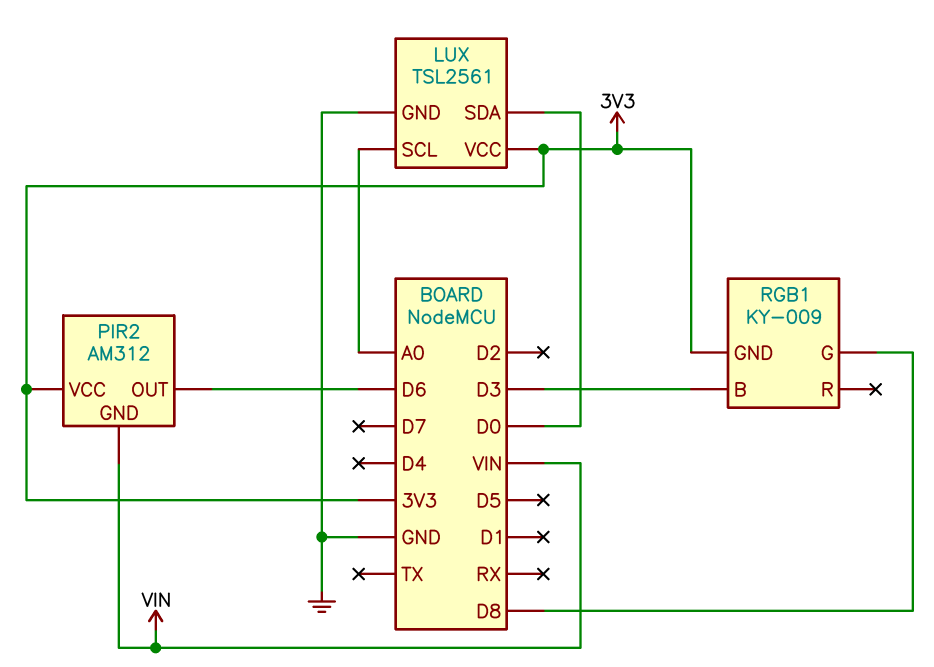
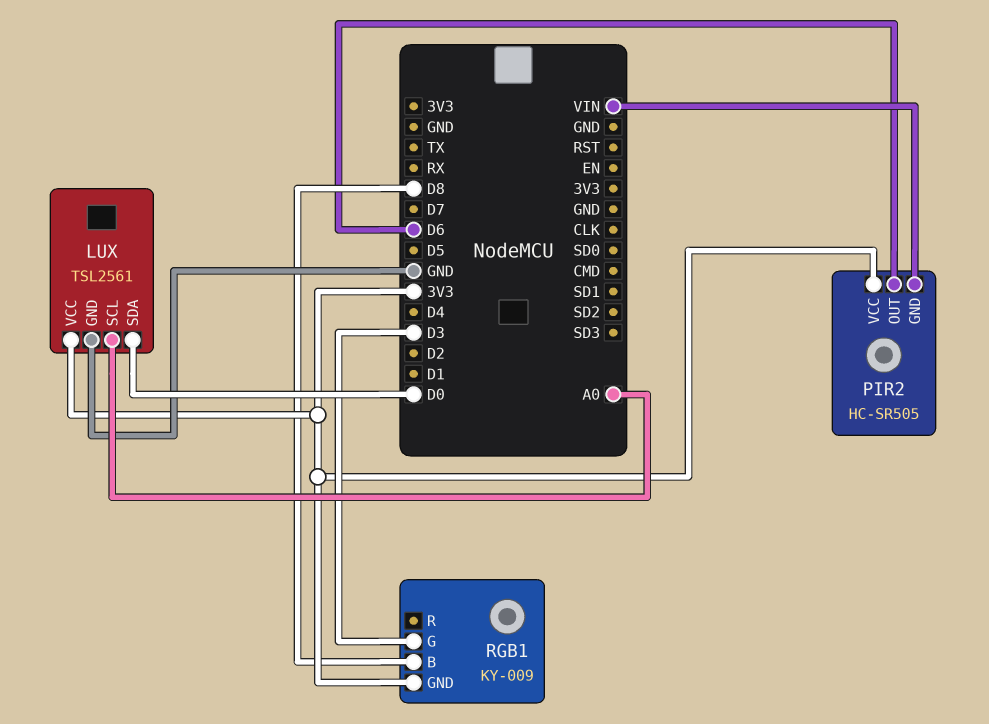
PIR2: AM312 -> HC-SR505
RGB1 pin B: D3 -> D8
RGB1 pin G: D8 -> D3

